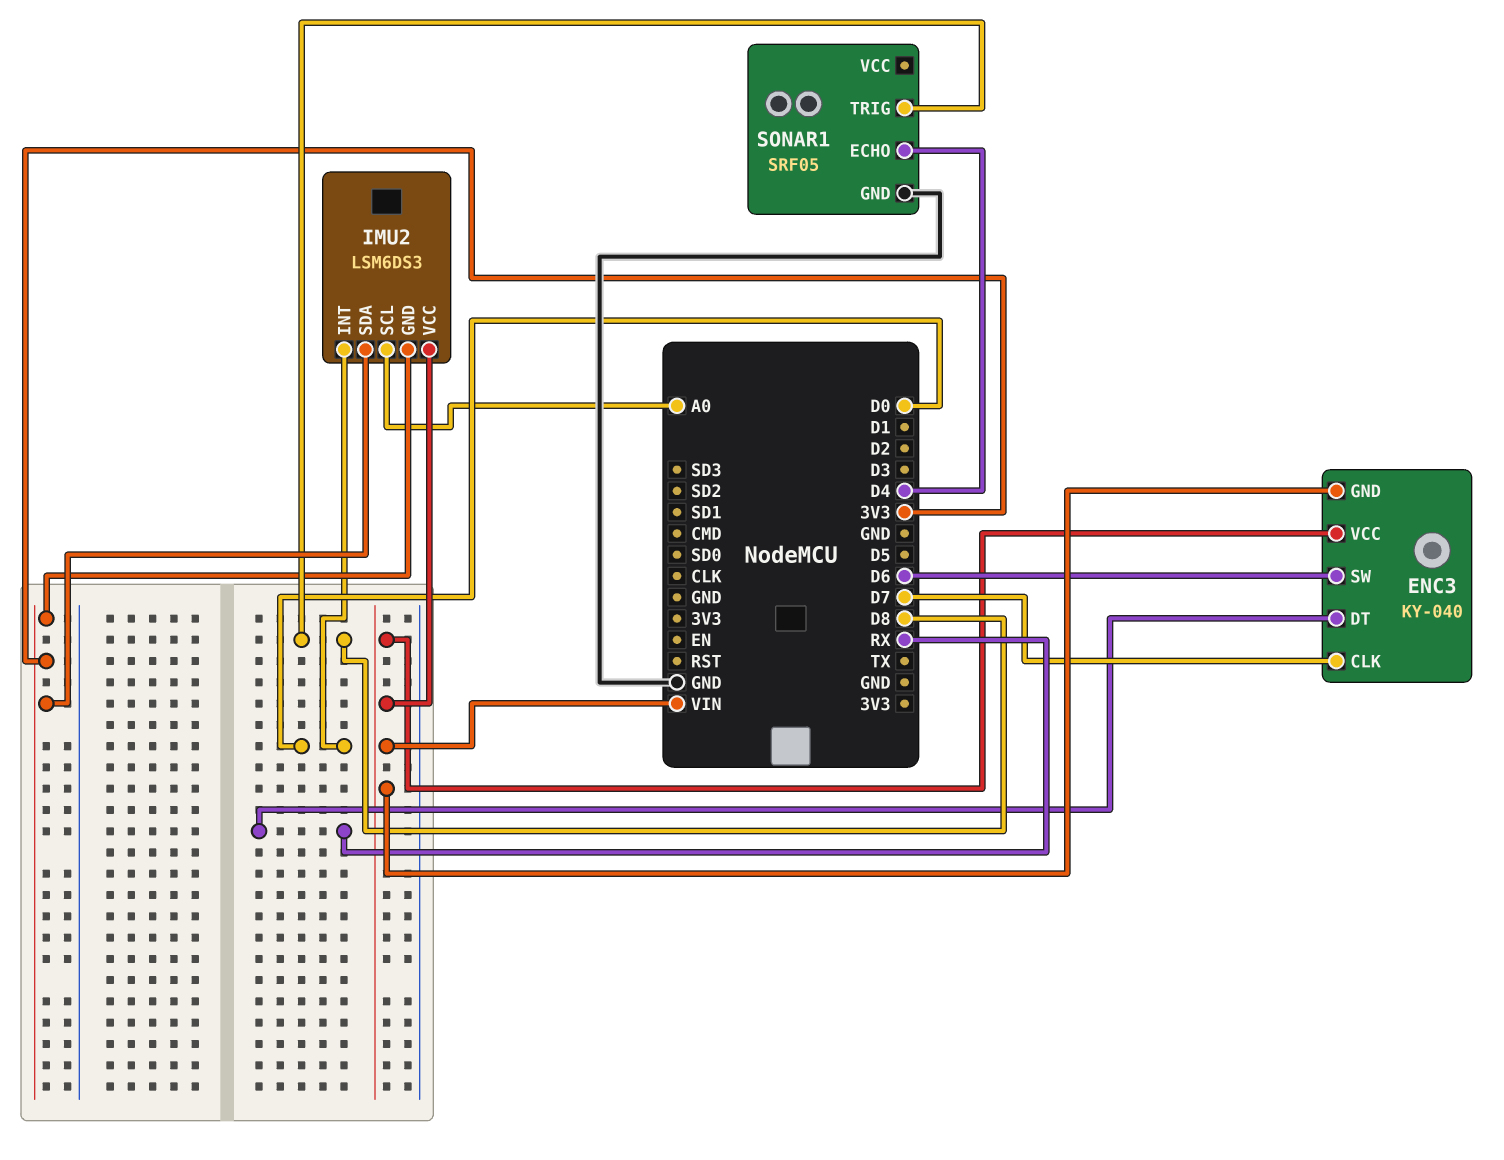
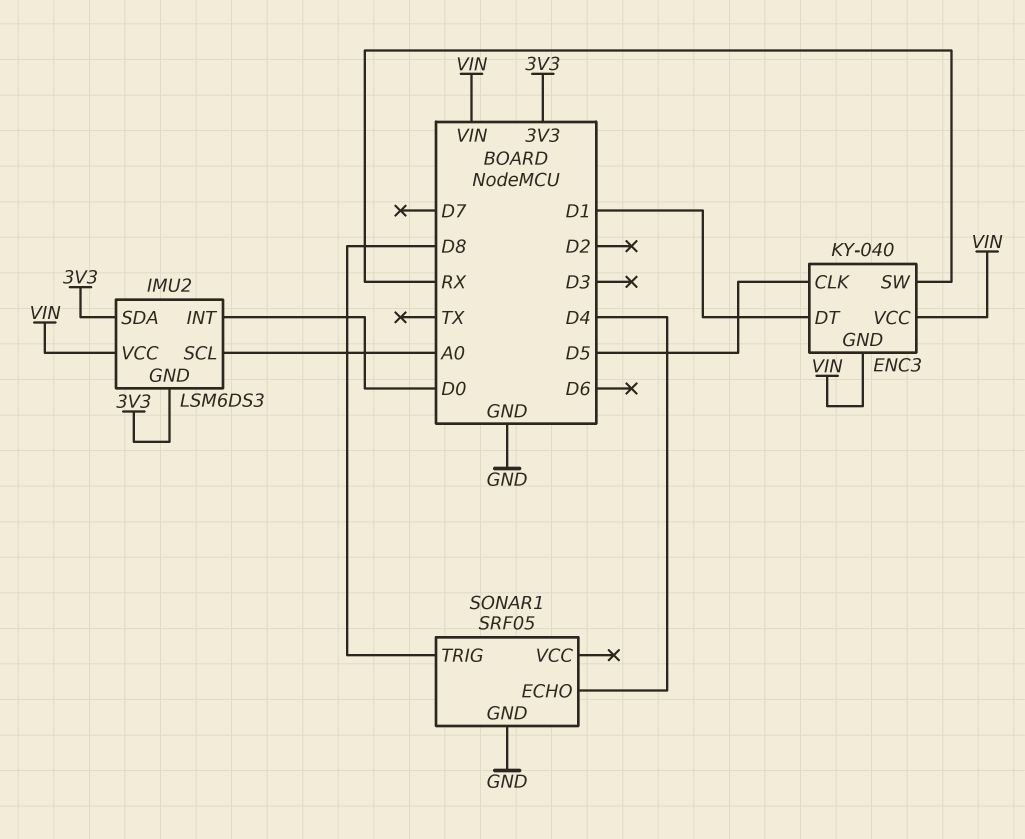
ENC3 pin CLK: D7 -> D5
ENC3 pin DT: RX -> D1
ENC3 pin SW: D6 -> RX

